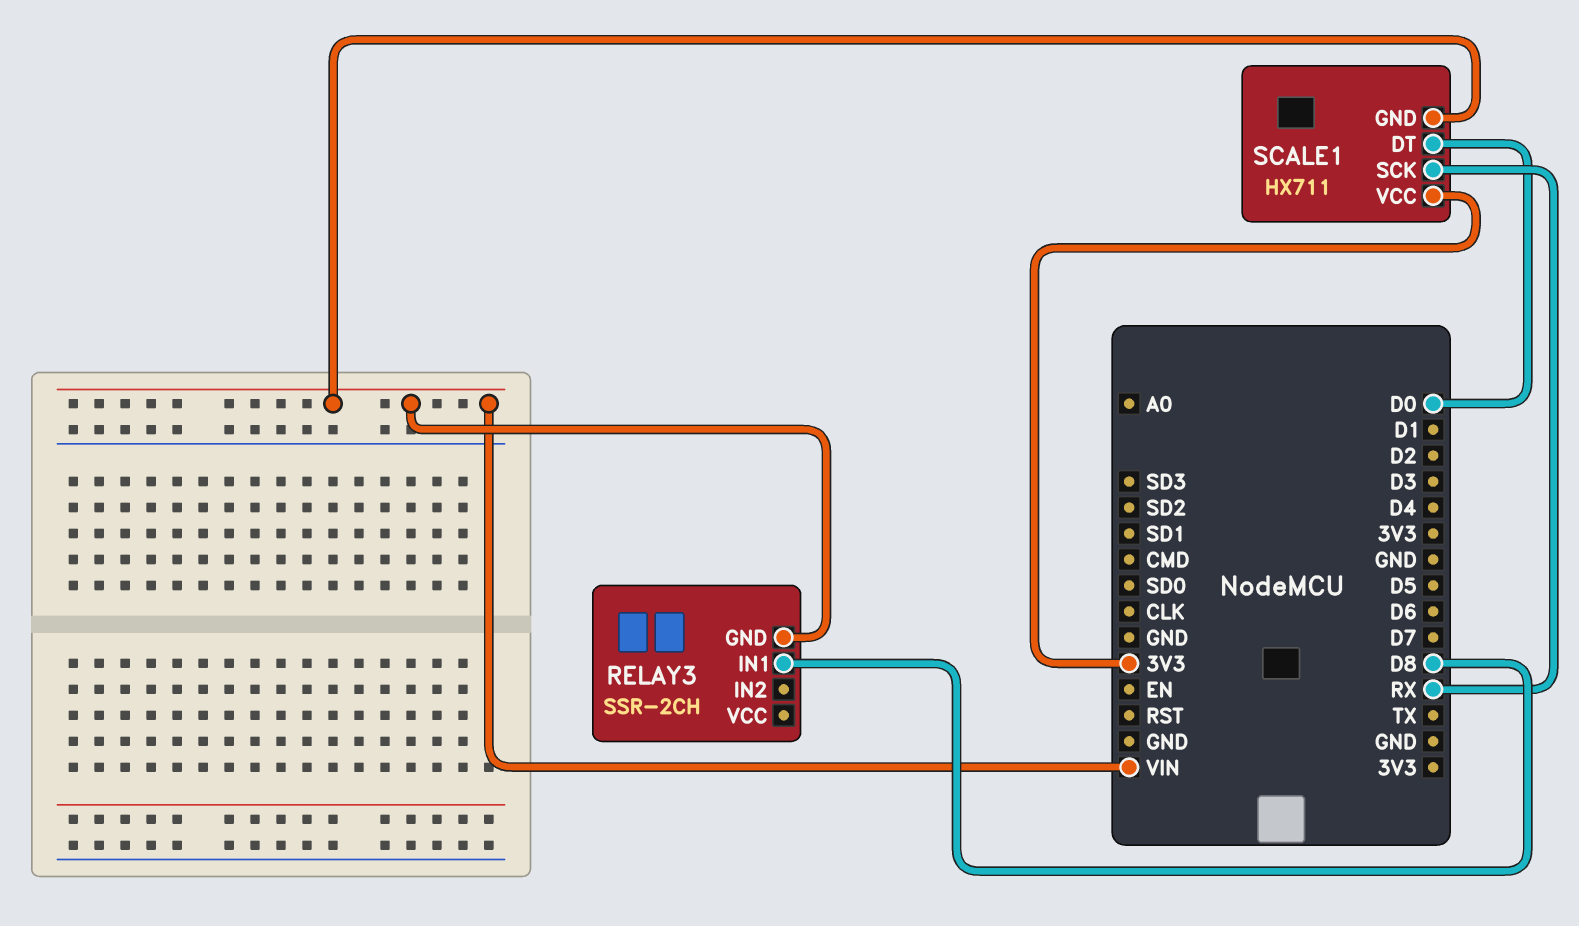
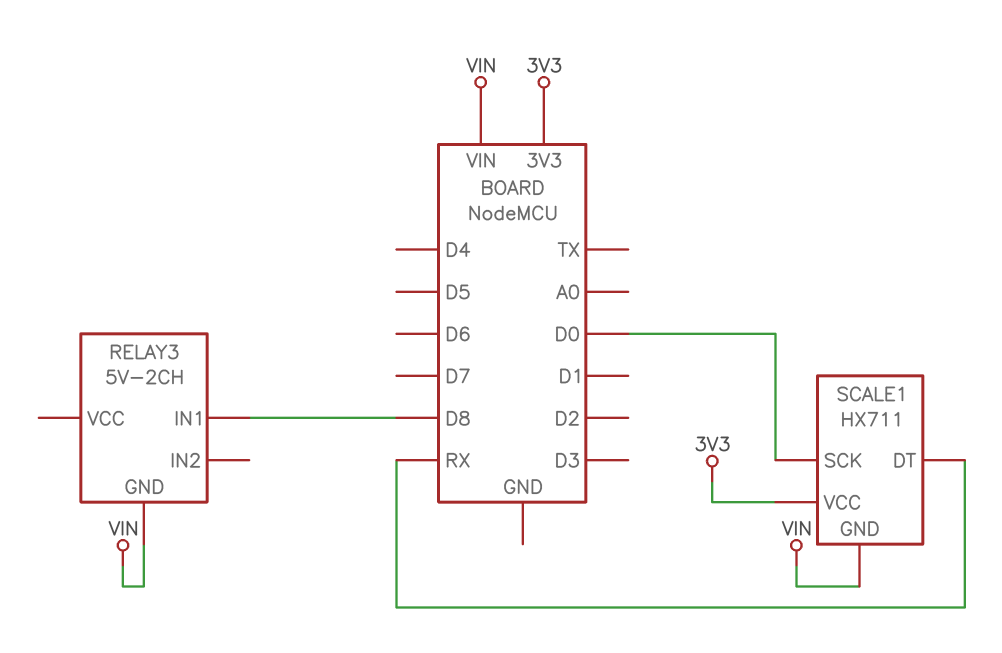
RELAY3: SSR-2CH -> 5V-2CH
SCALE1 pin DT: D0 -> RX
SCALE1 pin SCK: RX -> D0

